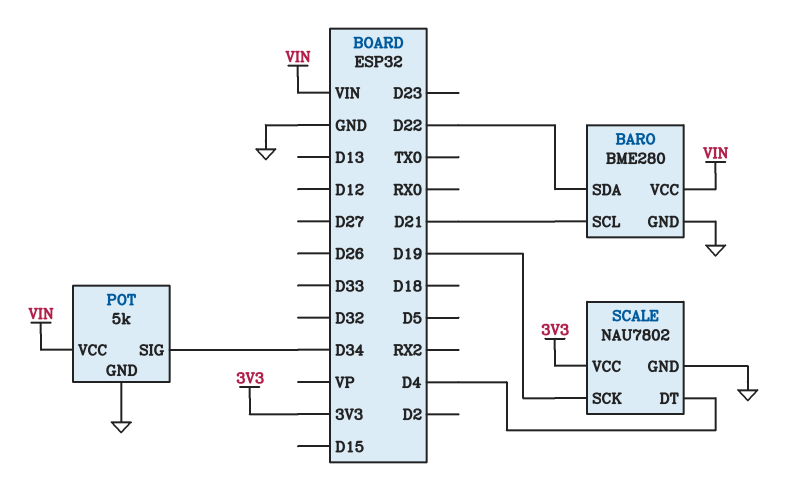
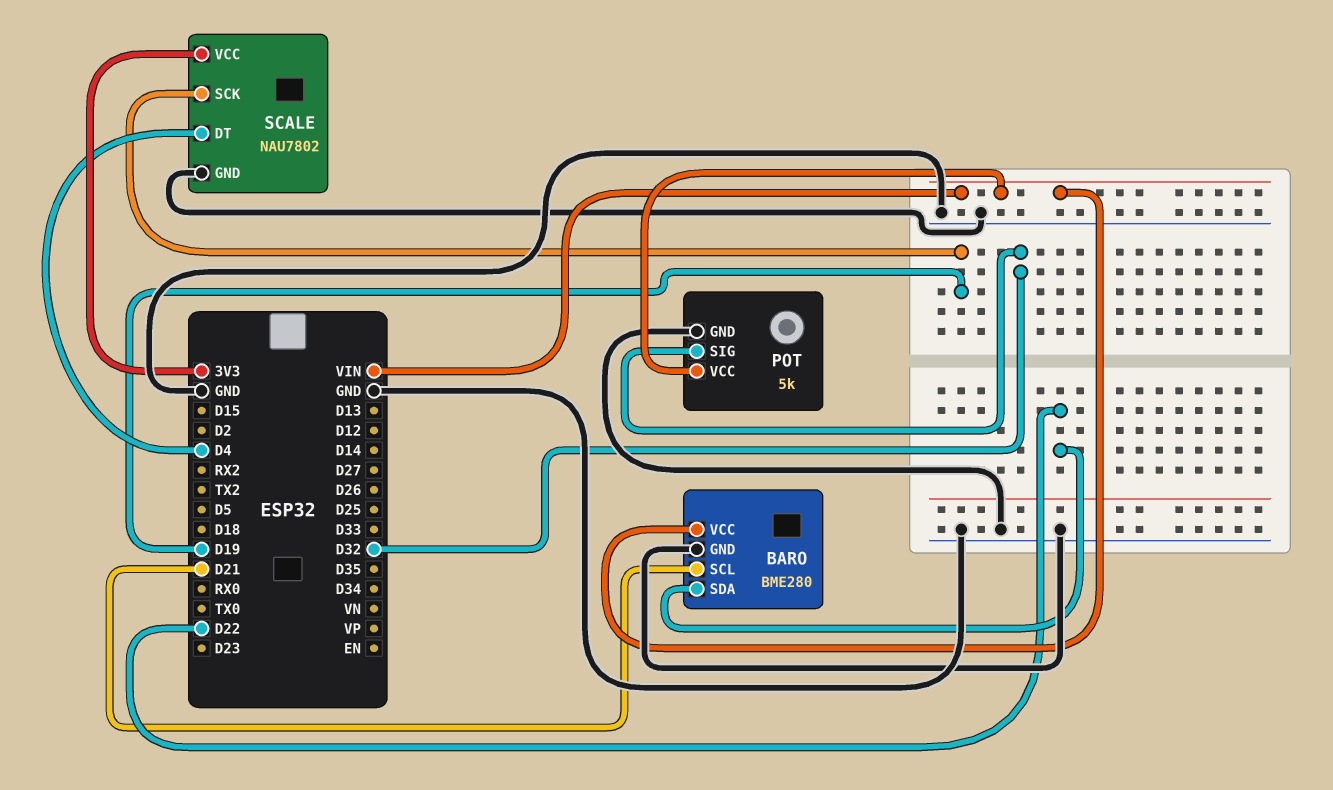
POT pin SIG: D34 -> D32

